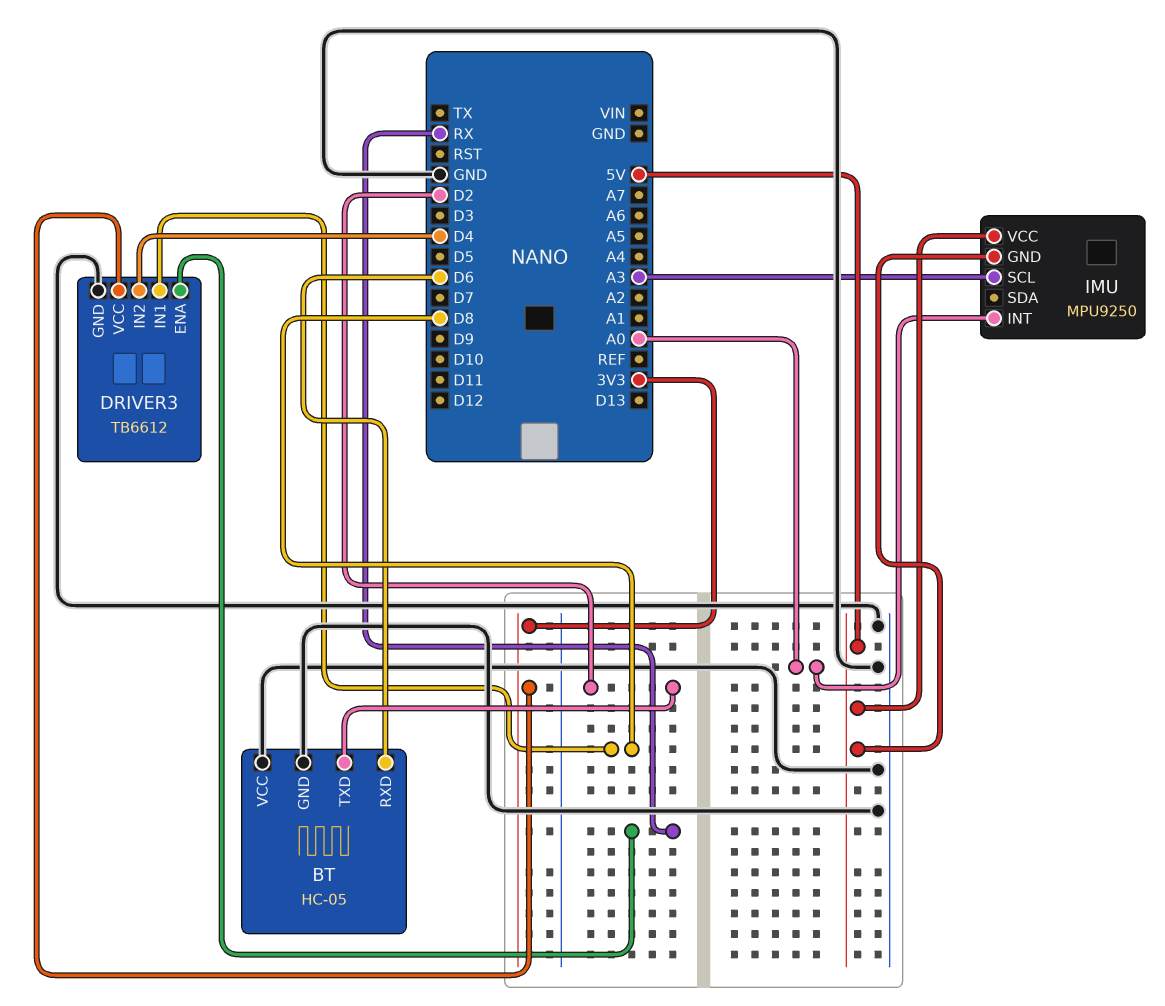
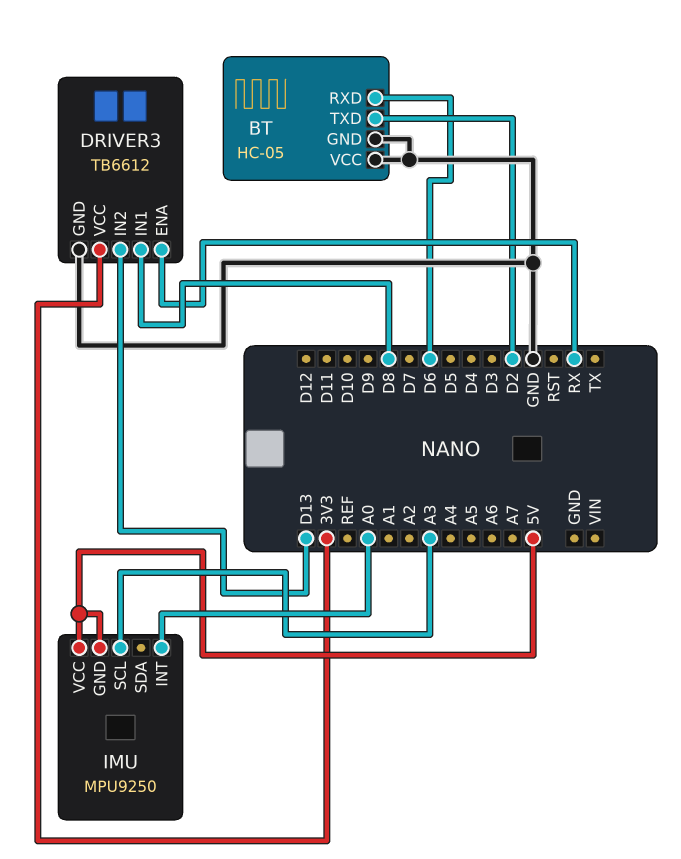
DRIVER3 pin IN2: D4 -> D13

